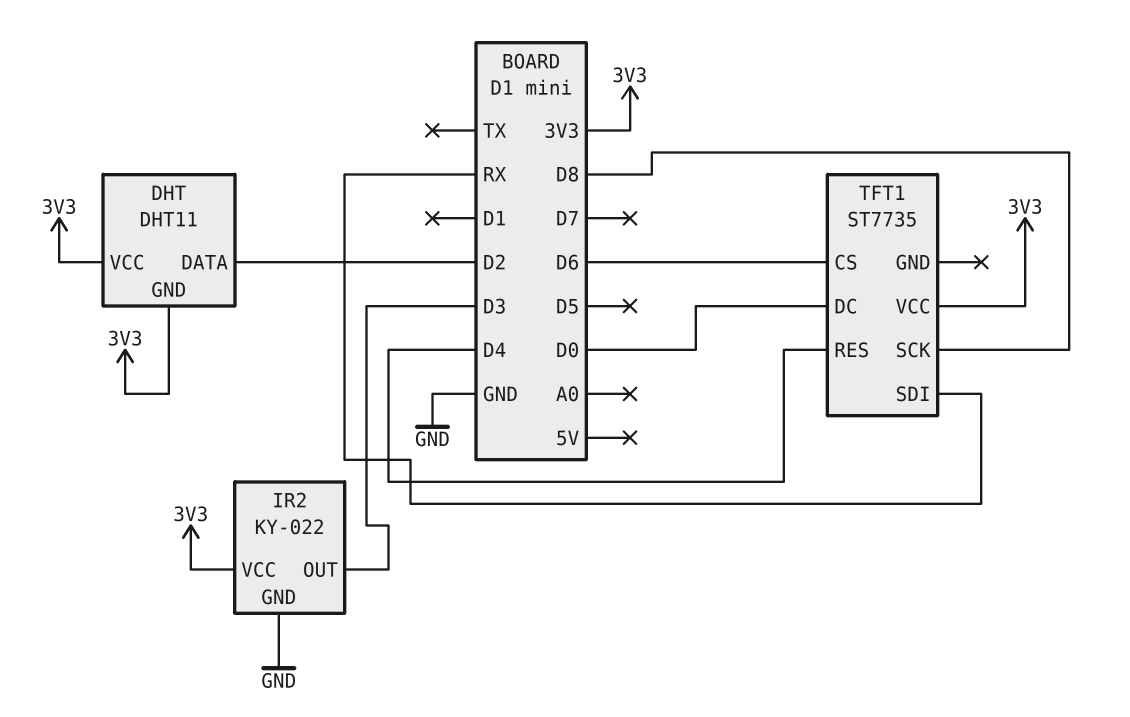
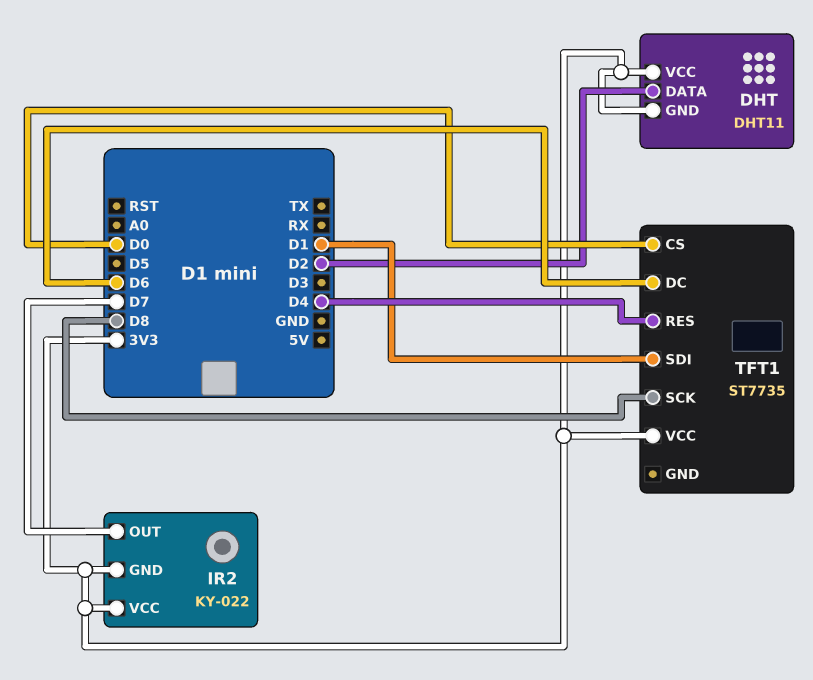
IR2 pin GND: GND -> 3V3
IR2 pin OUT: D3 -> D7
TFT1 pin CS: D6 -> D0
TFT1 pin DC: D0 -> D6
TFT1 pin SDI: RX -> D1

